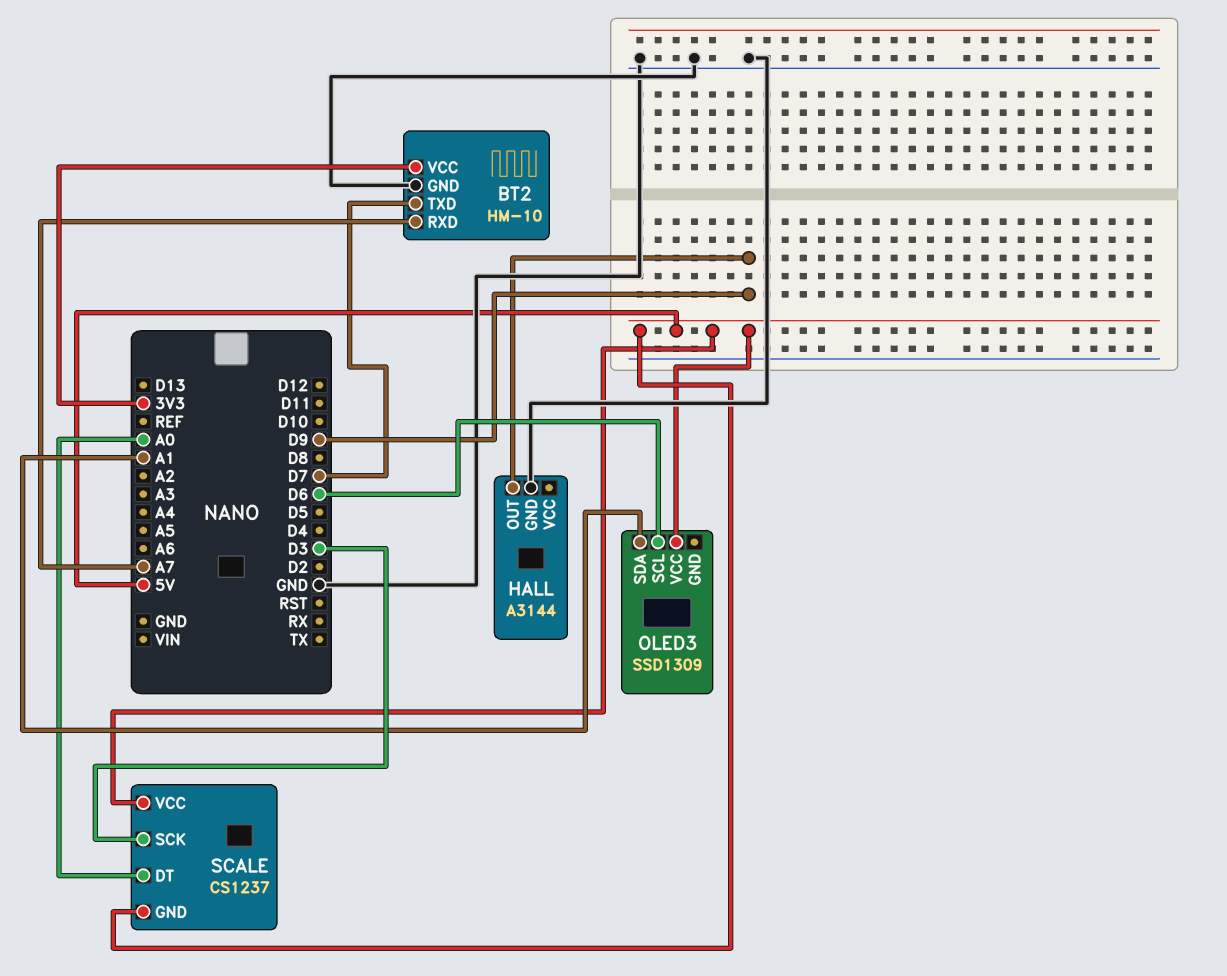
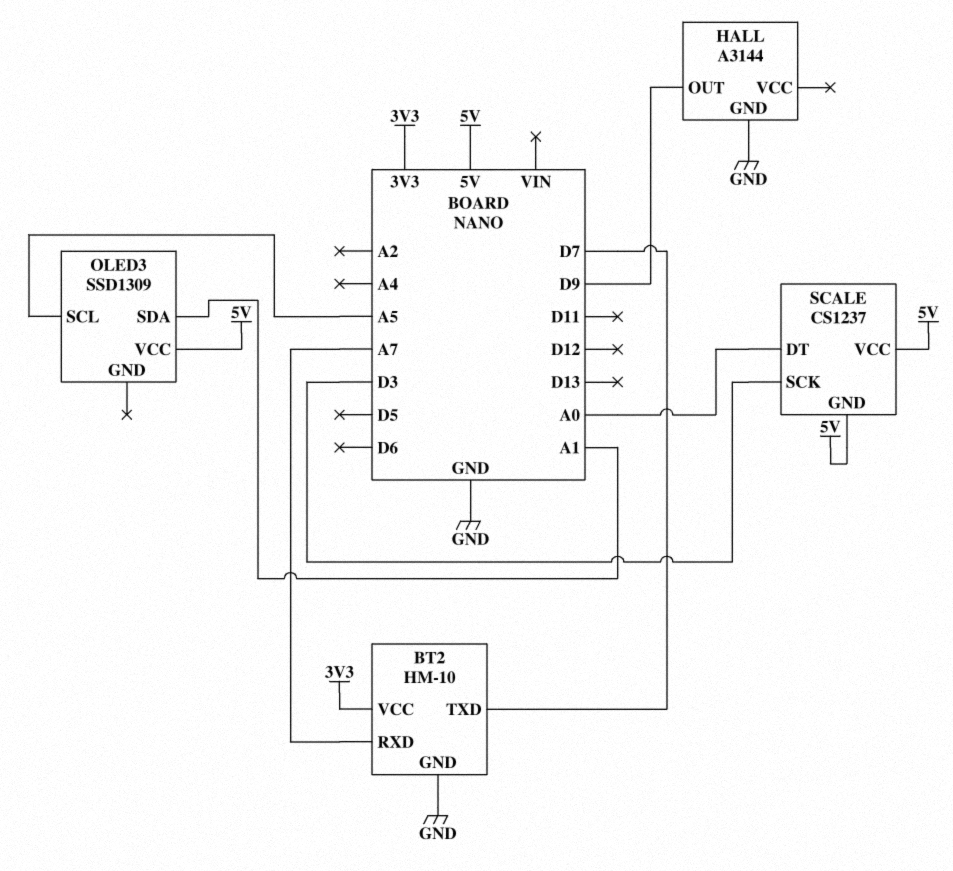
OLED3 pin SCL: D6 -> A5

